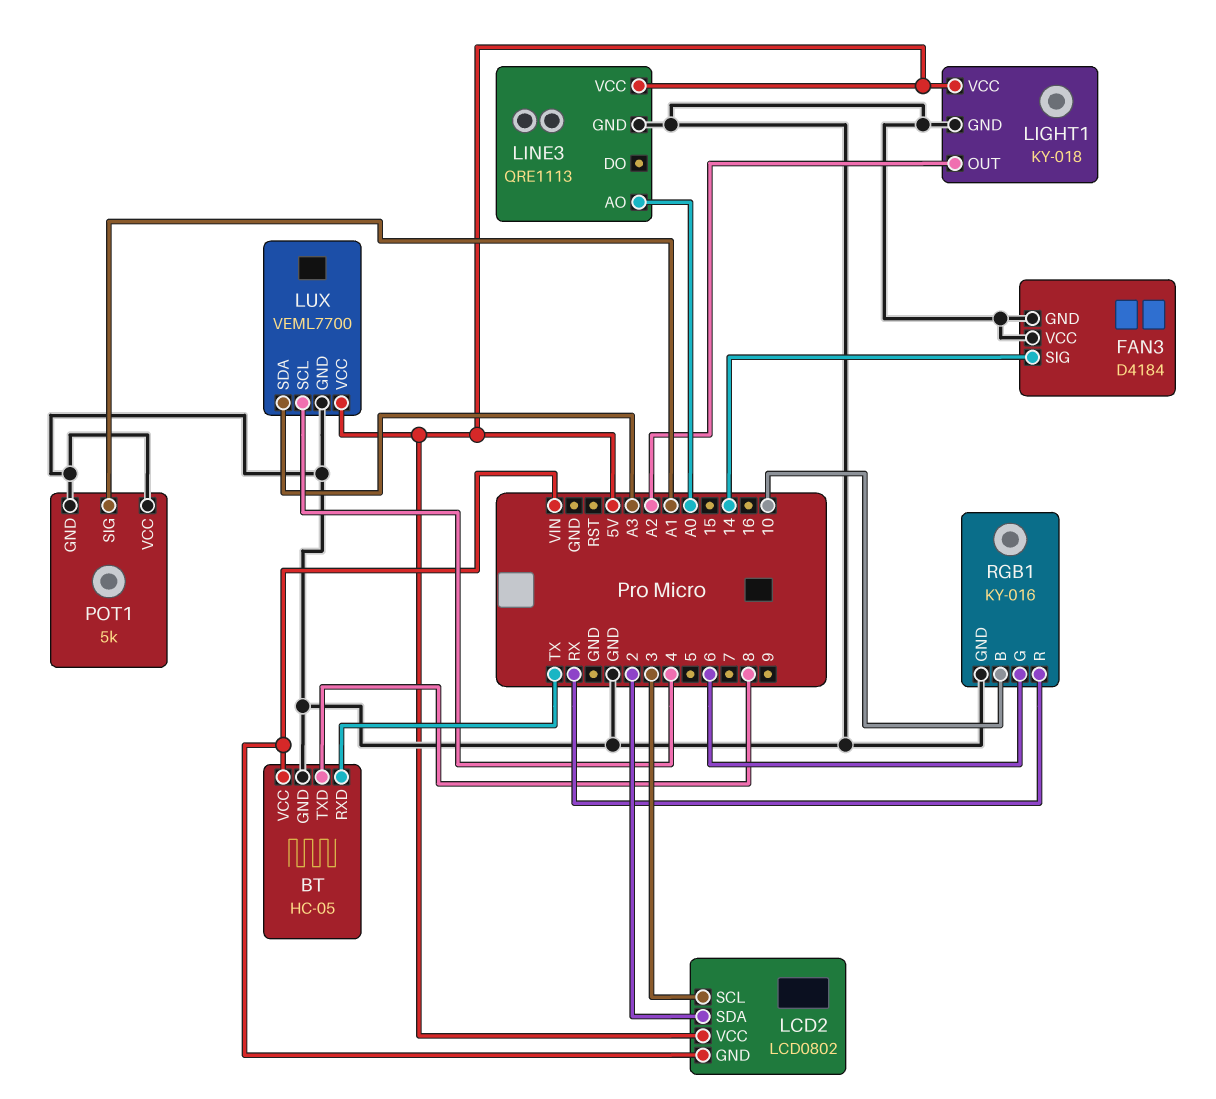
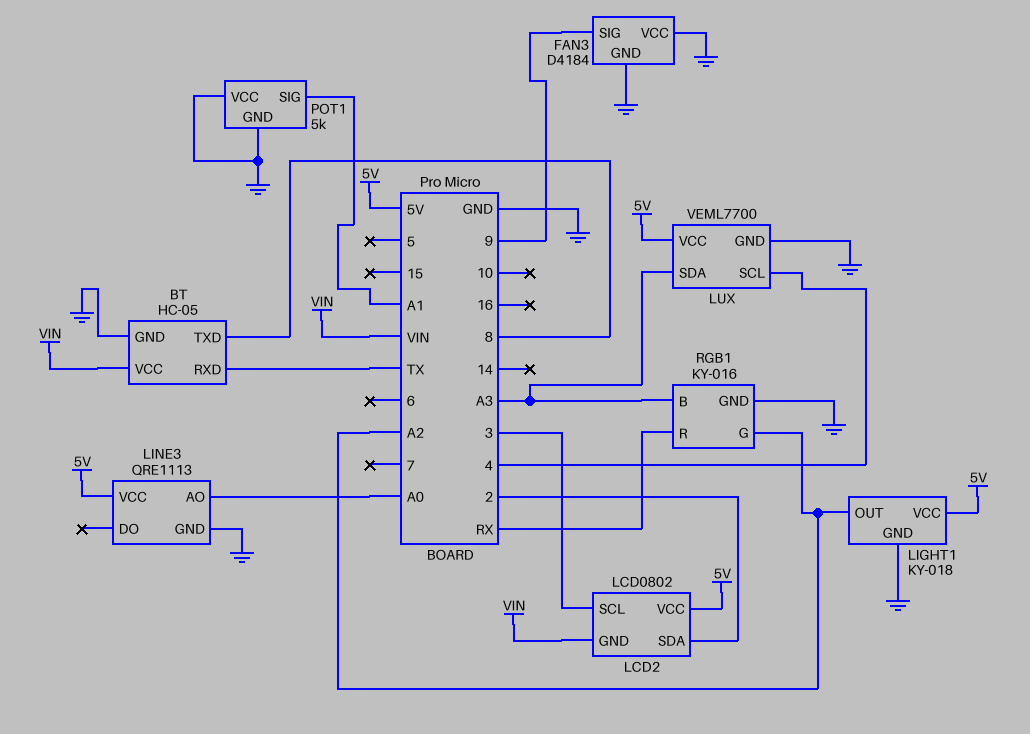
FAN3 pin SIG: 14 -> 9
RGB1 pin B: 10 -> A3
RGB1 pin G: 6 -> A2

